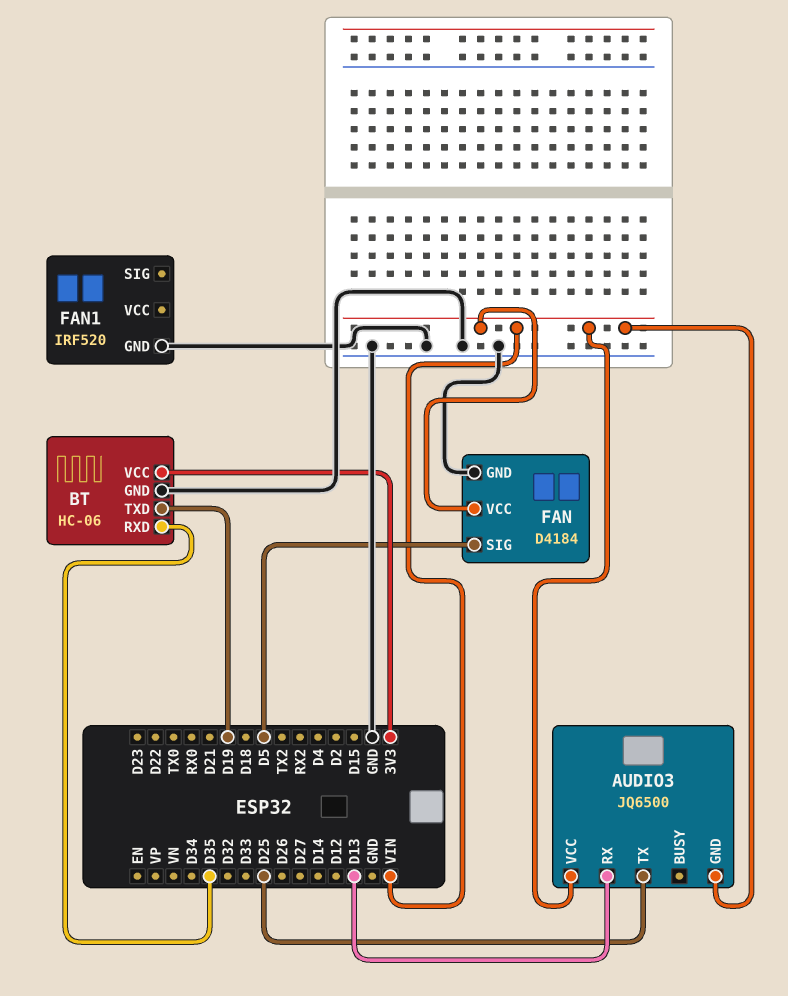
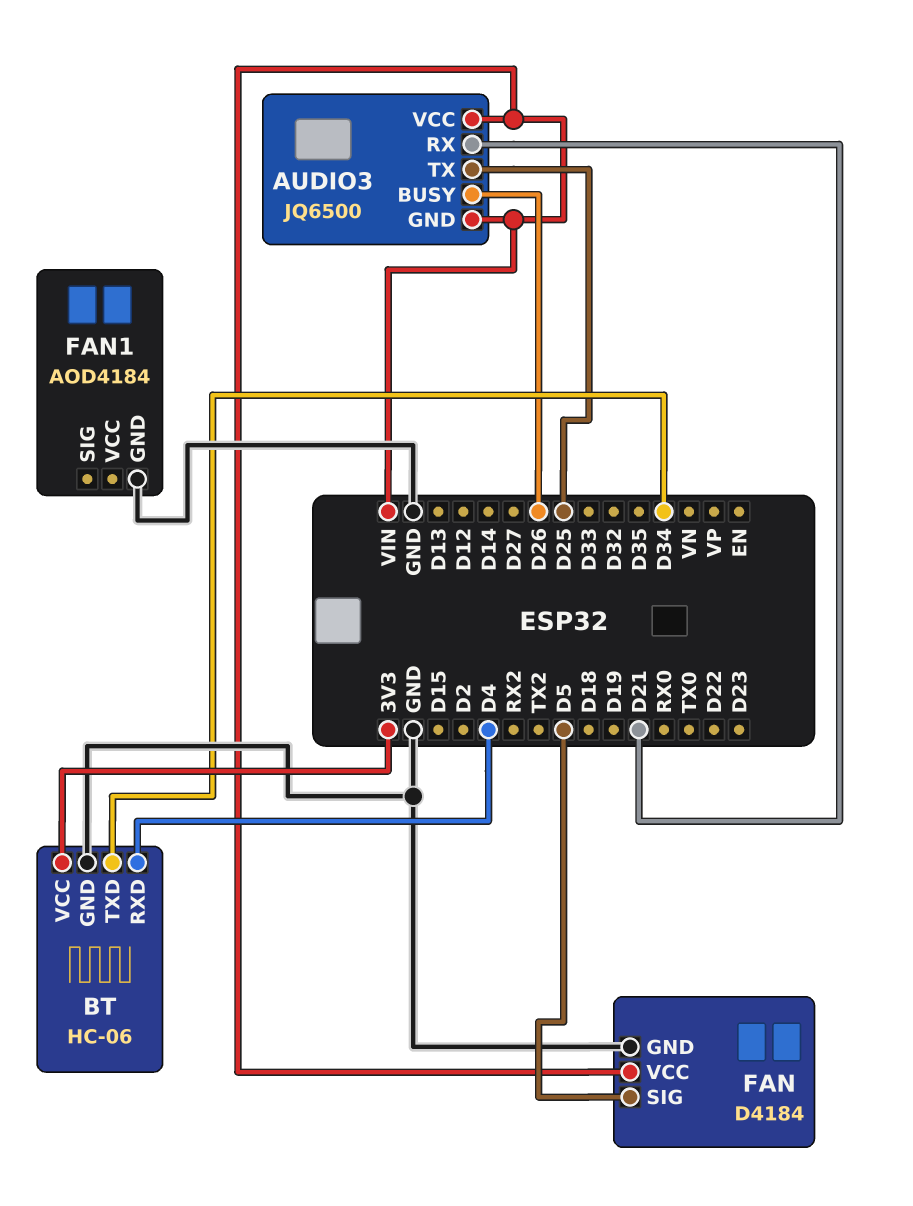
AUDIO3 pin BUSY: none -> D26
AUDIO3 pin RX: D13 -> D21
BT pin RXD: D35 -> D4
BT pin TXD: D19 -> D34
FAN1: IRF520 -> AOD4184

